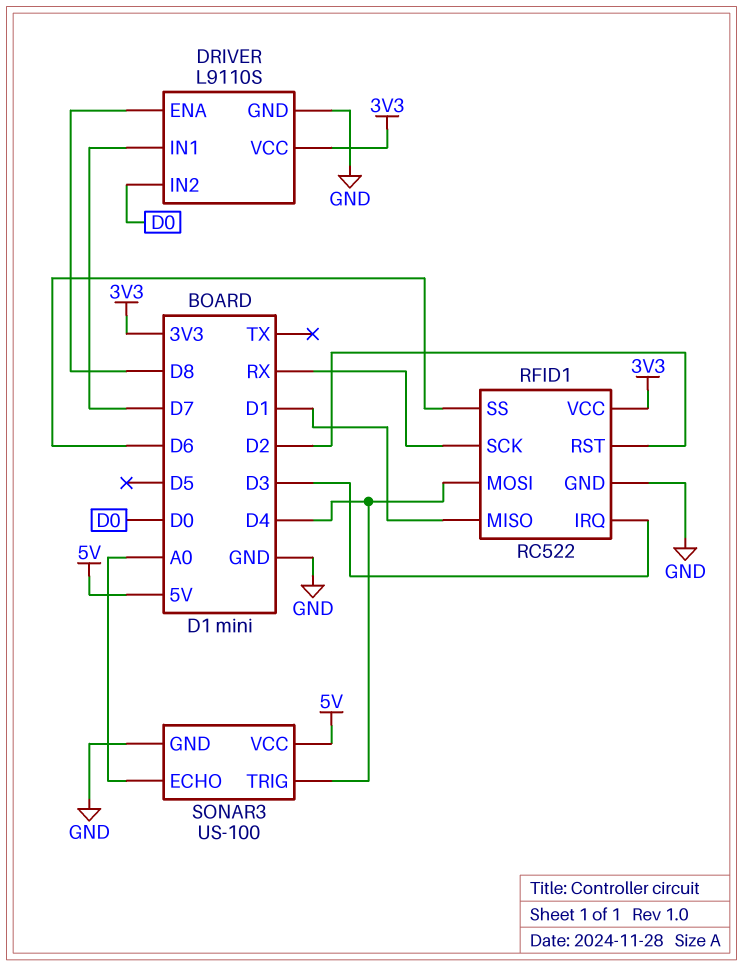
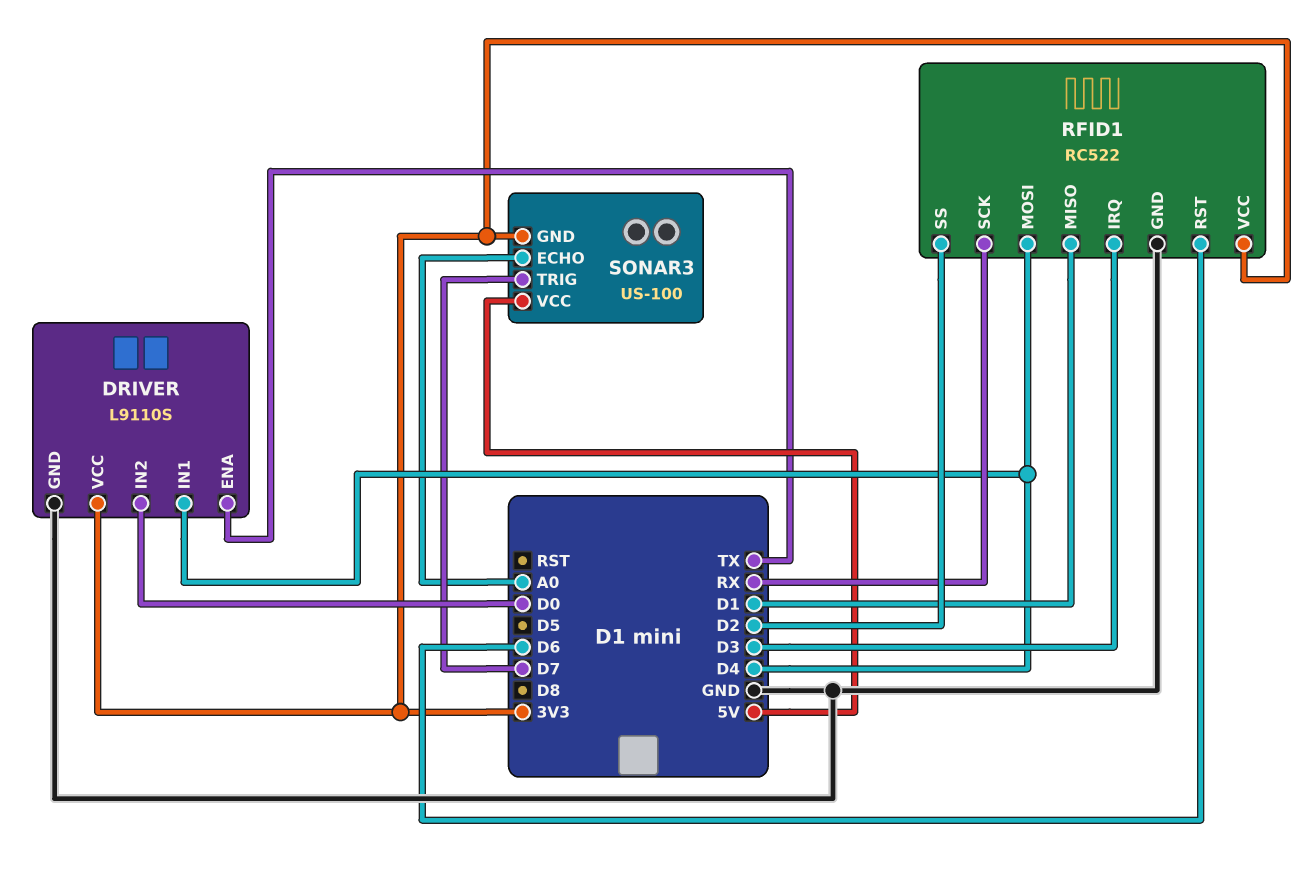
DRIVER pin ENA: D8 -> TX
DRIVER pin IN1: D7 -> D4
RFID1 pin RST: D2 -> D6
RFID1 pin SS: D6 -> D2
SONAR3 pin GND: GND -> 3V3
SONAR3 pin TRIG: D4 -> D7

